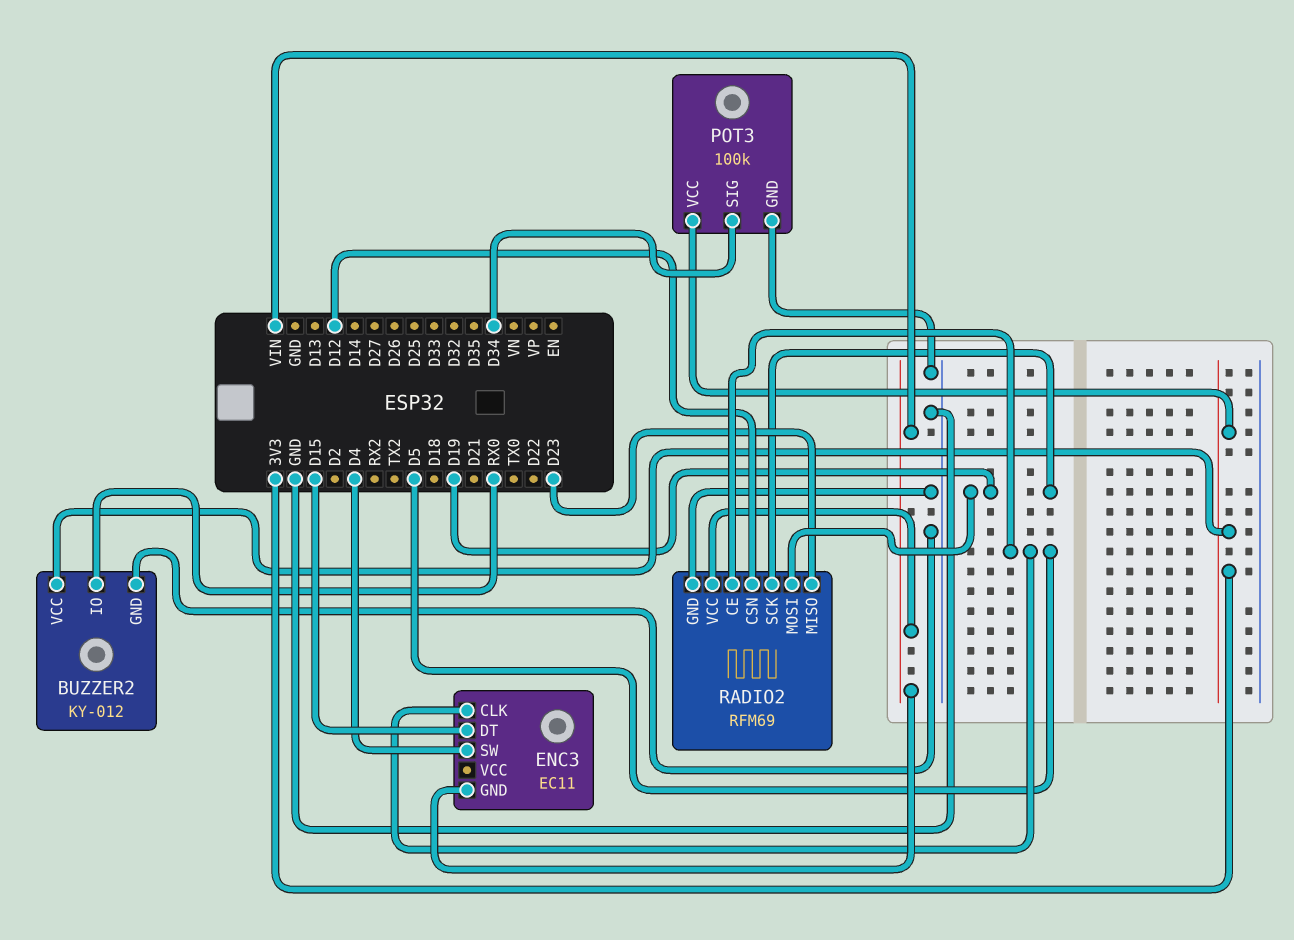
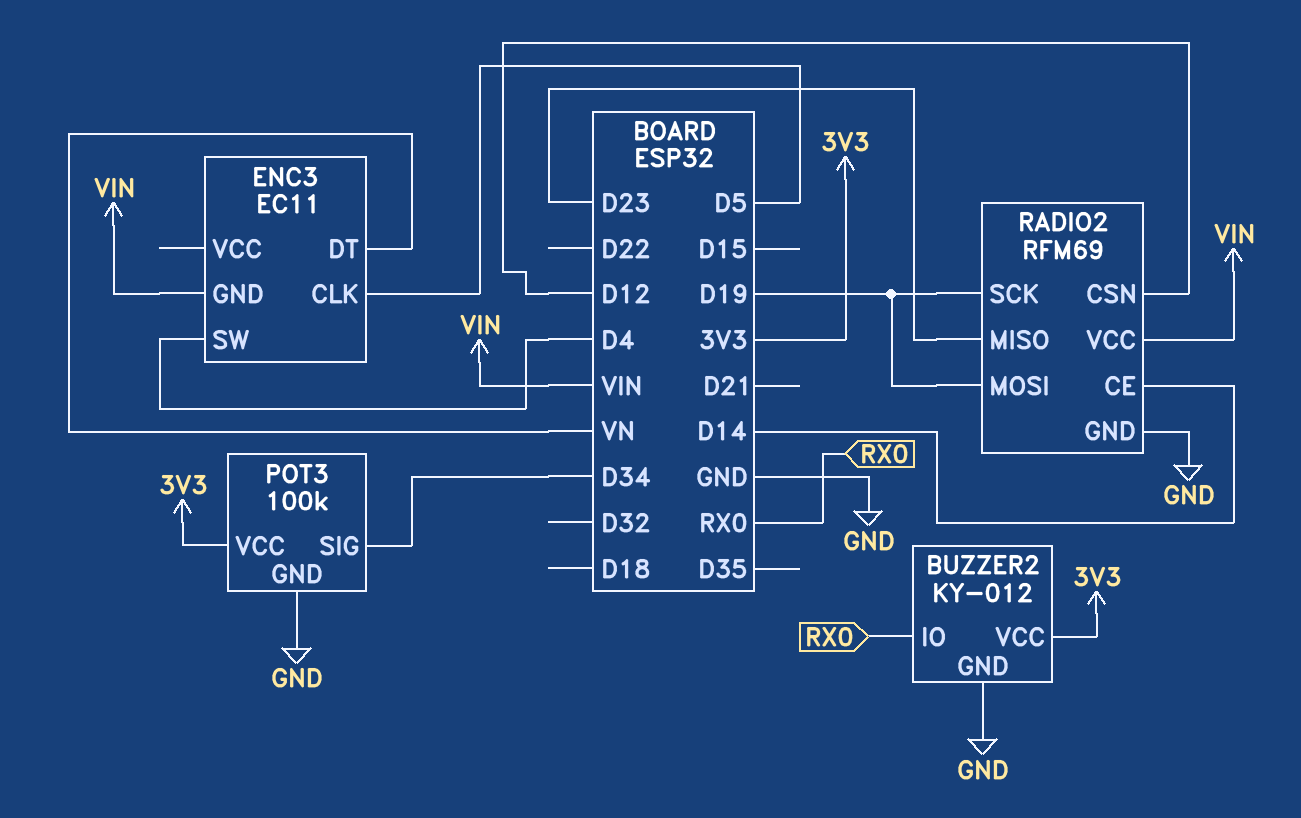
ENC3 pin DT: D15 -> VN
RADIO2 pin CE: D5 -> D14

